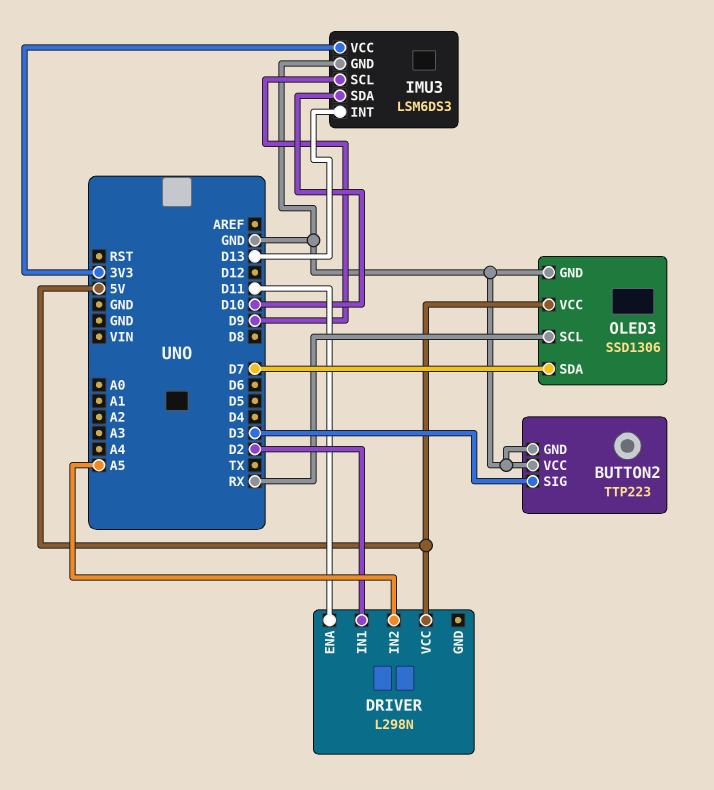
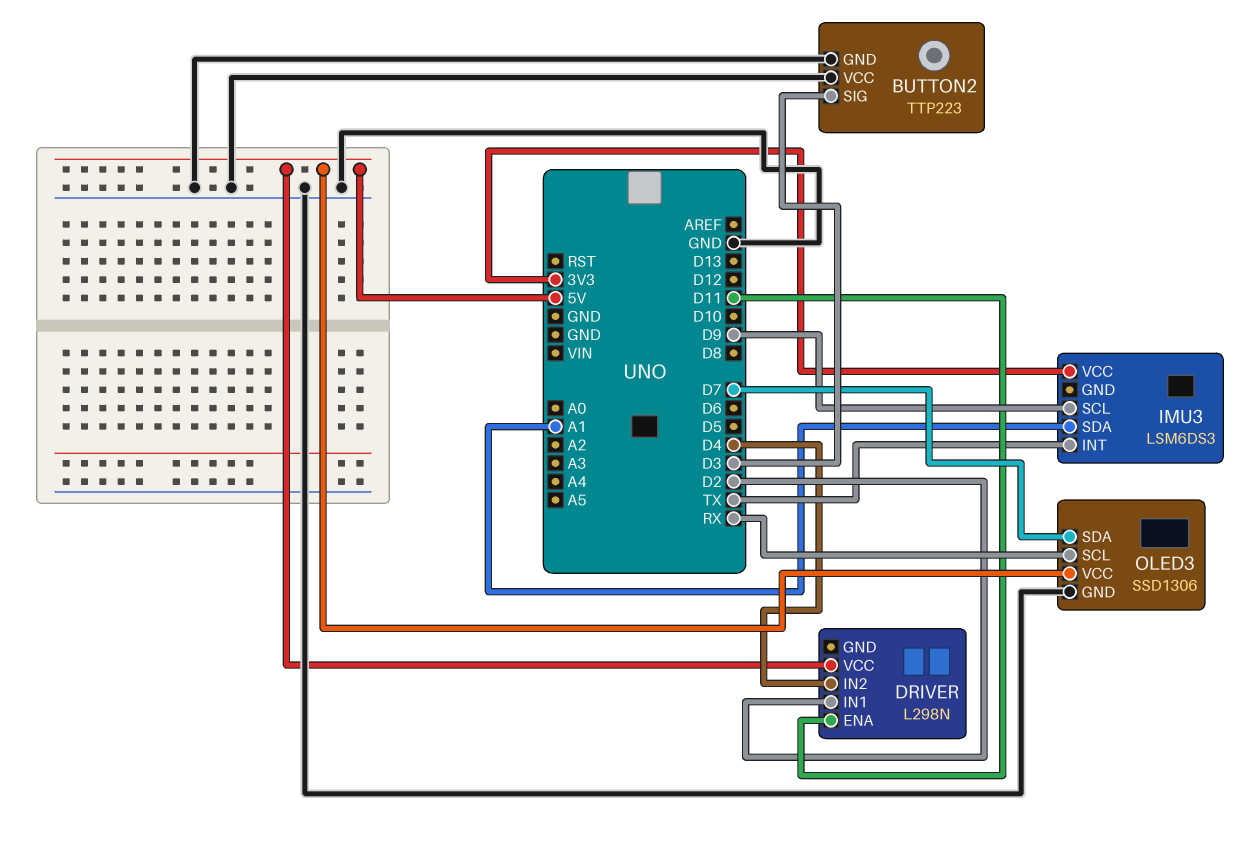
DRIVER pin IN2: A5 -> D4
IMU3 pin GND: GND -> none
IMU3 pin INT: D13 -> TX
IMU3 pin SDA: D10 -> A1

